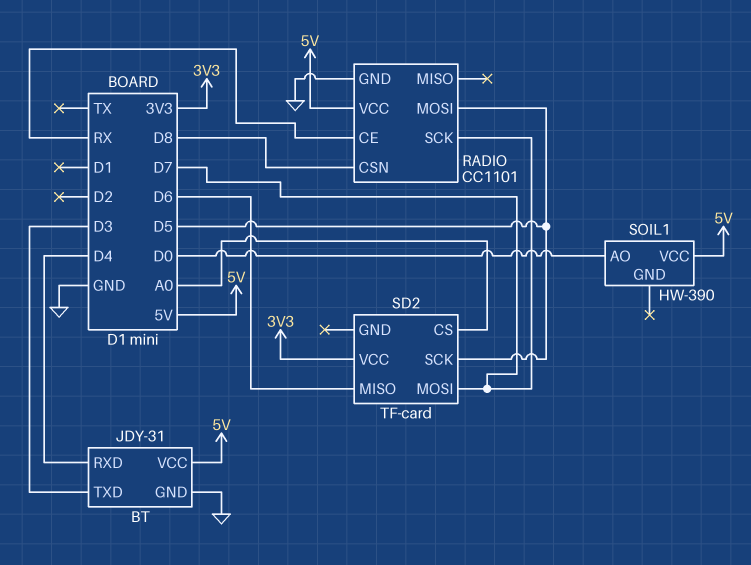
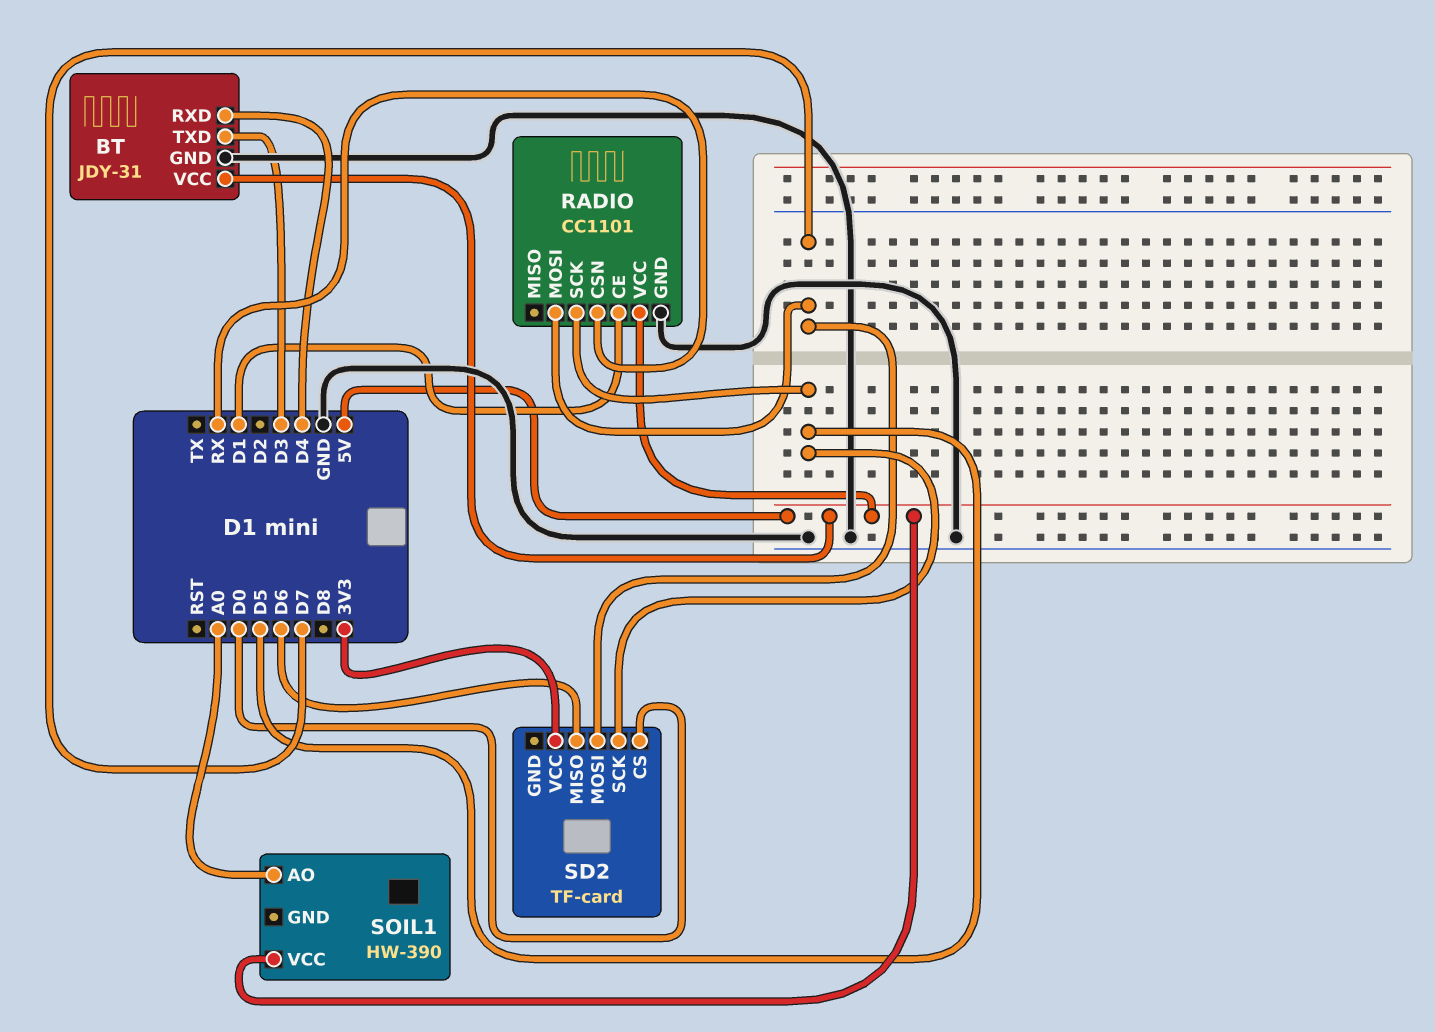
RADIO pin CE: RX -> D1
RADIO pin CSN: D8 -> RX
RADIO pin MOSI: D5 -> D7
RADIO pin SCK: D7 -> D5
SD2 pin CS: A0 -> D0
SOIL1 pin AO: D0 -> A0

